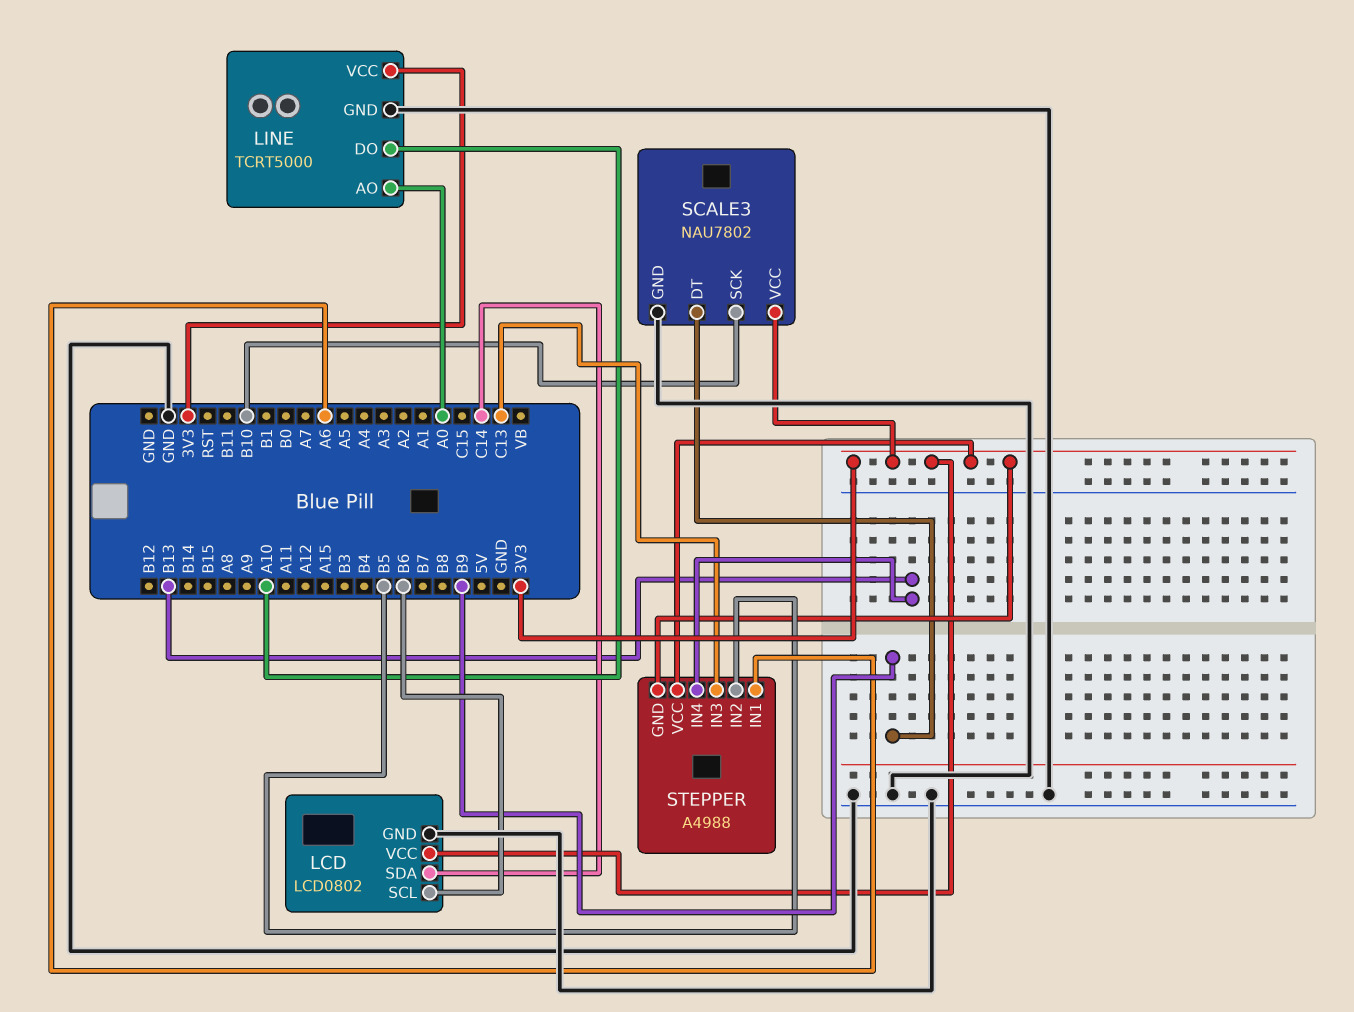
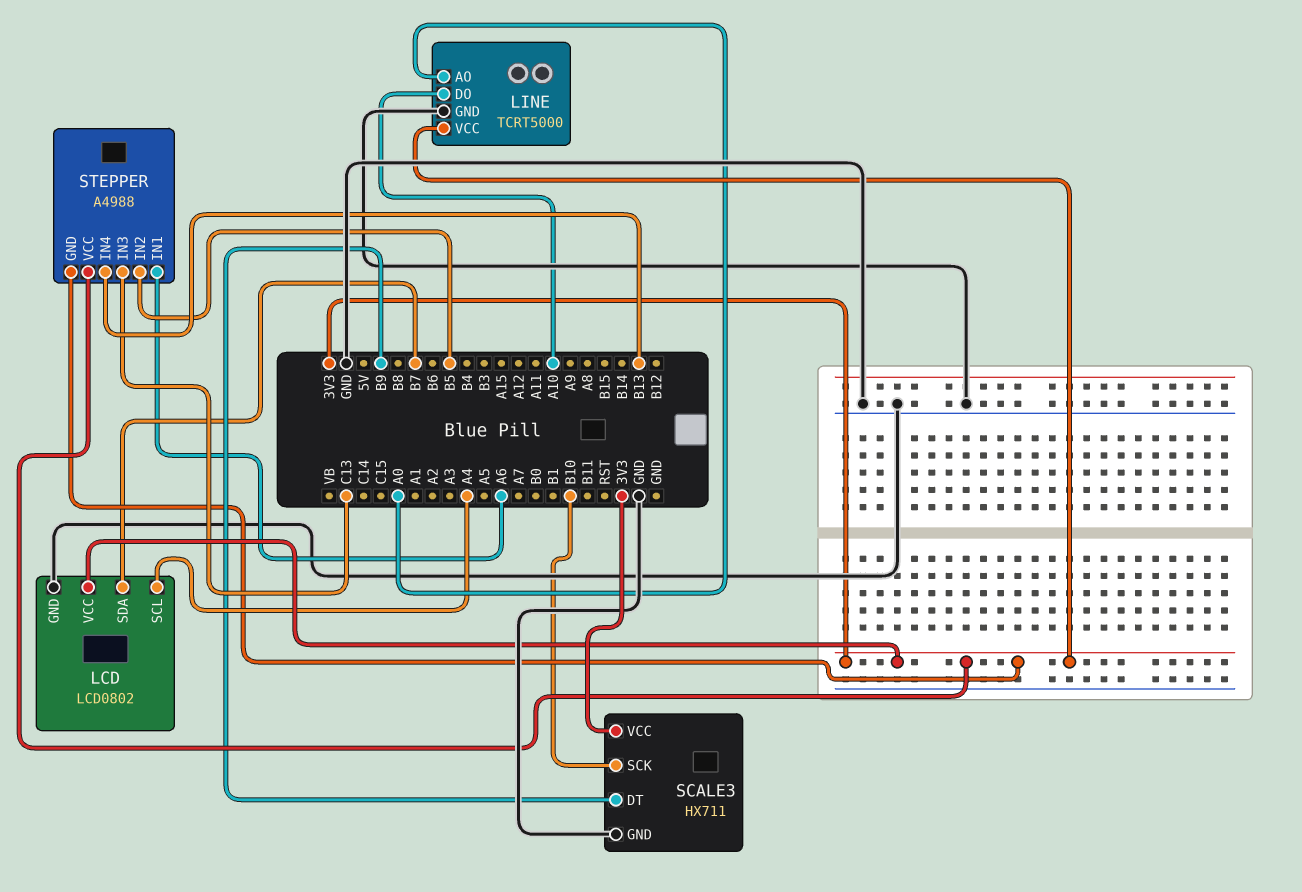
LCD pin SCL: B6 -> A4
LCD pin SDA: C14 -> B7
SCALE3: NAU7802 -> HX711

